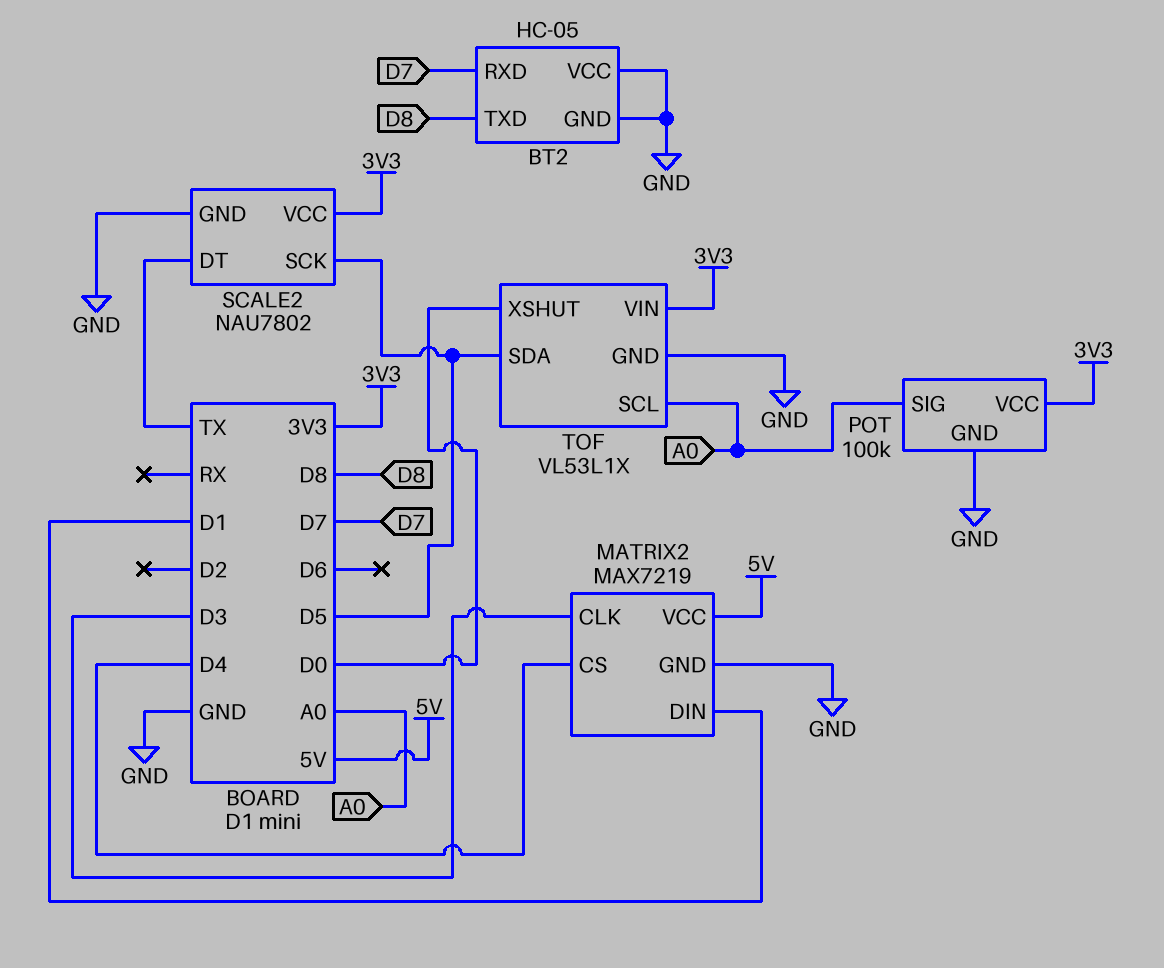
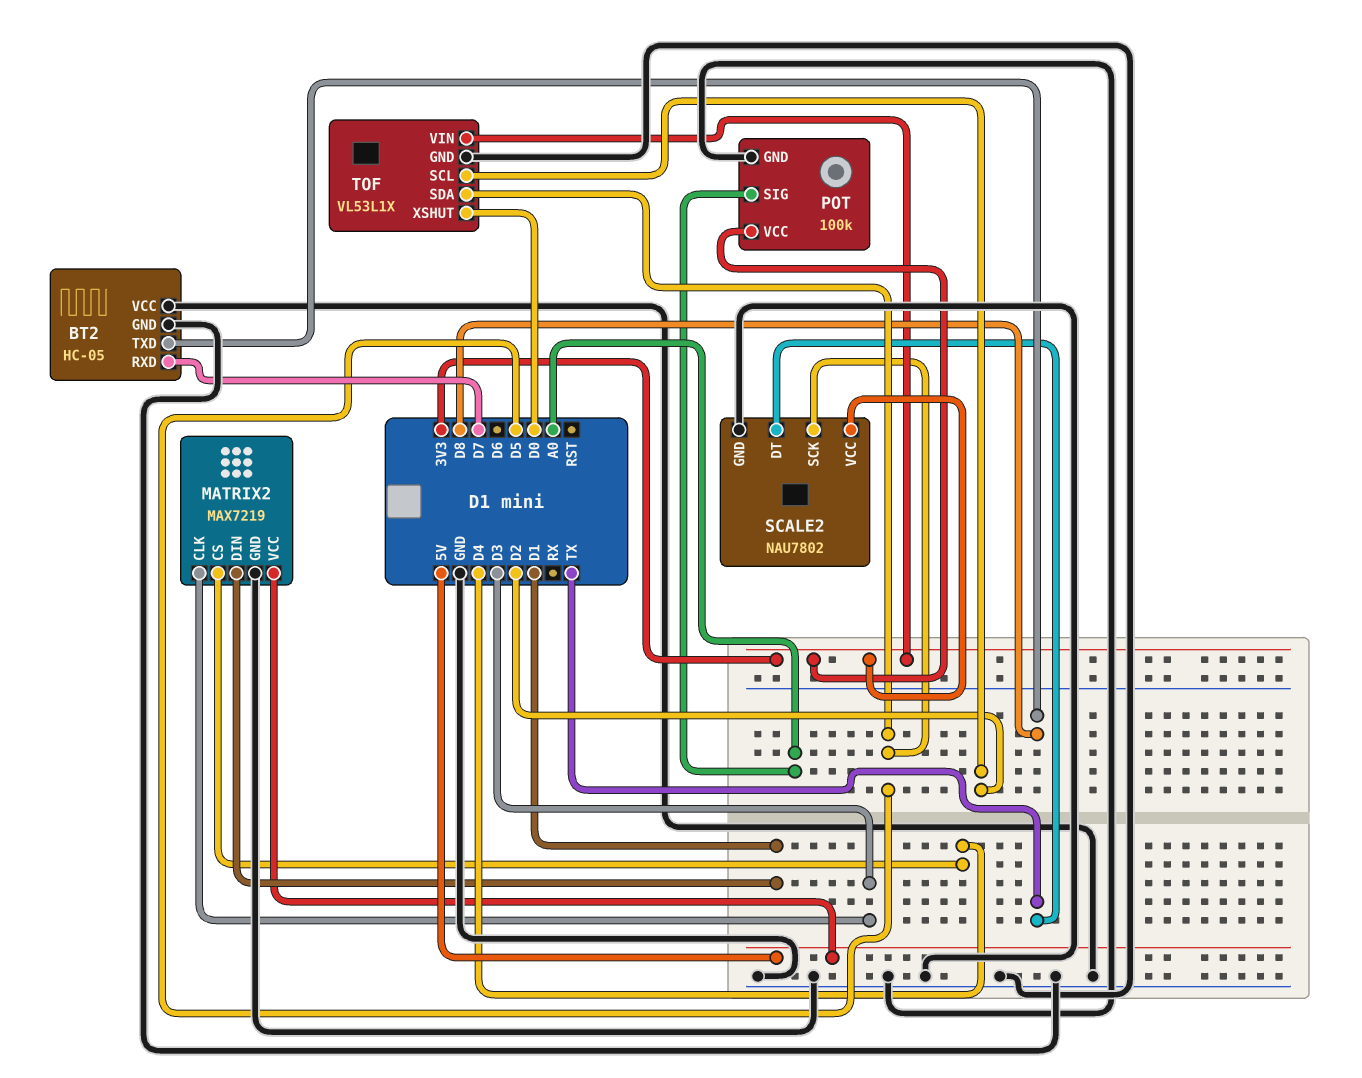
TOF pin SCL: A0 -> D2

